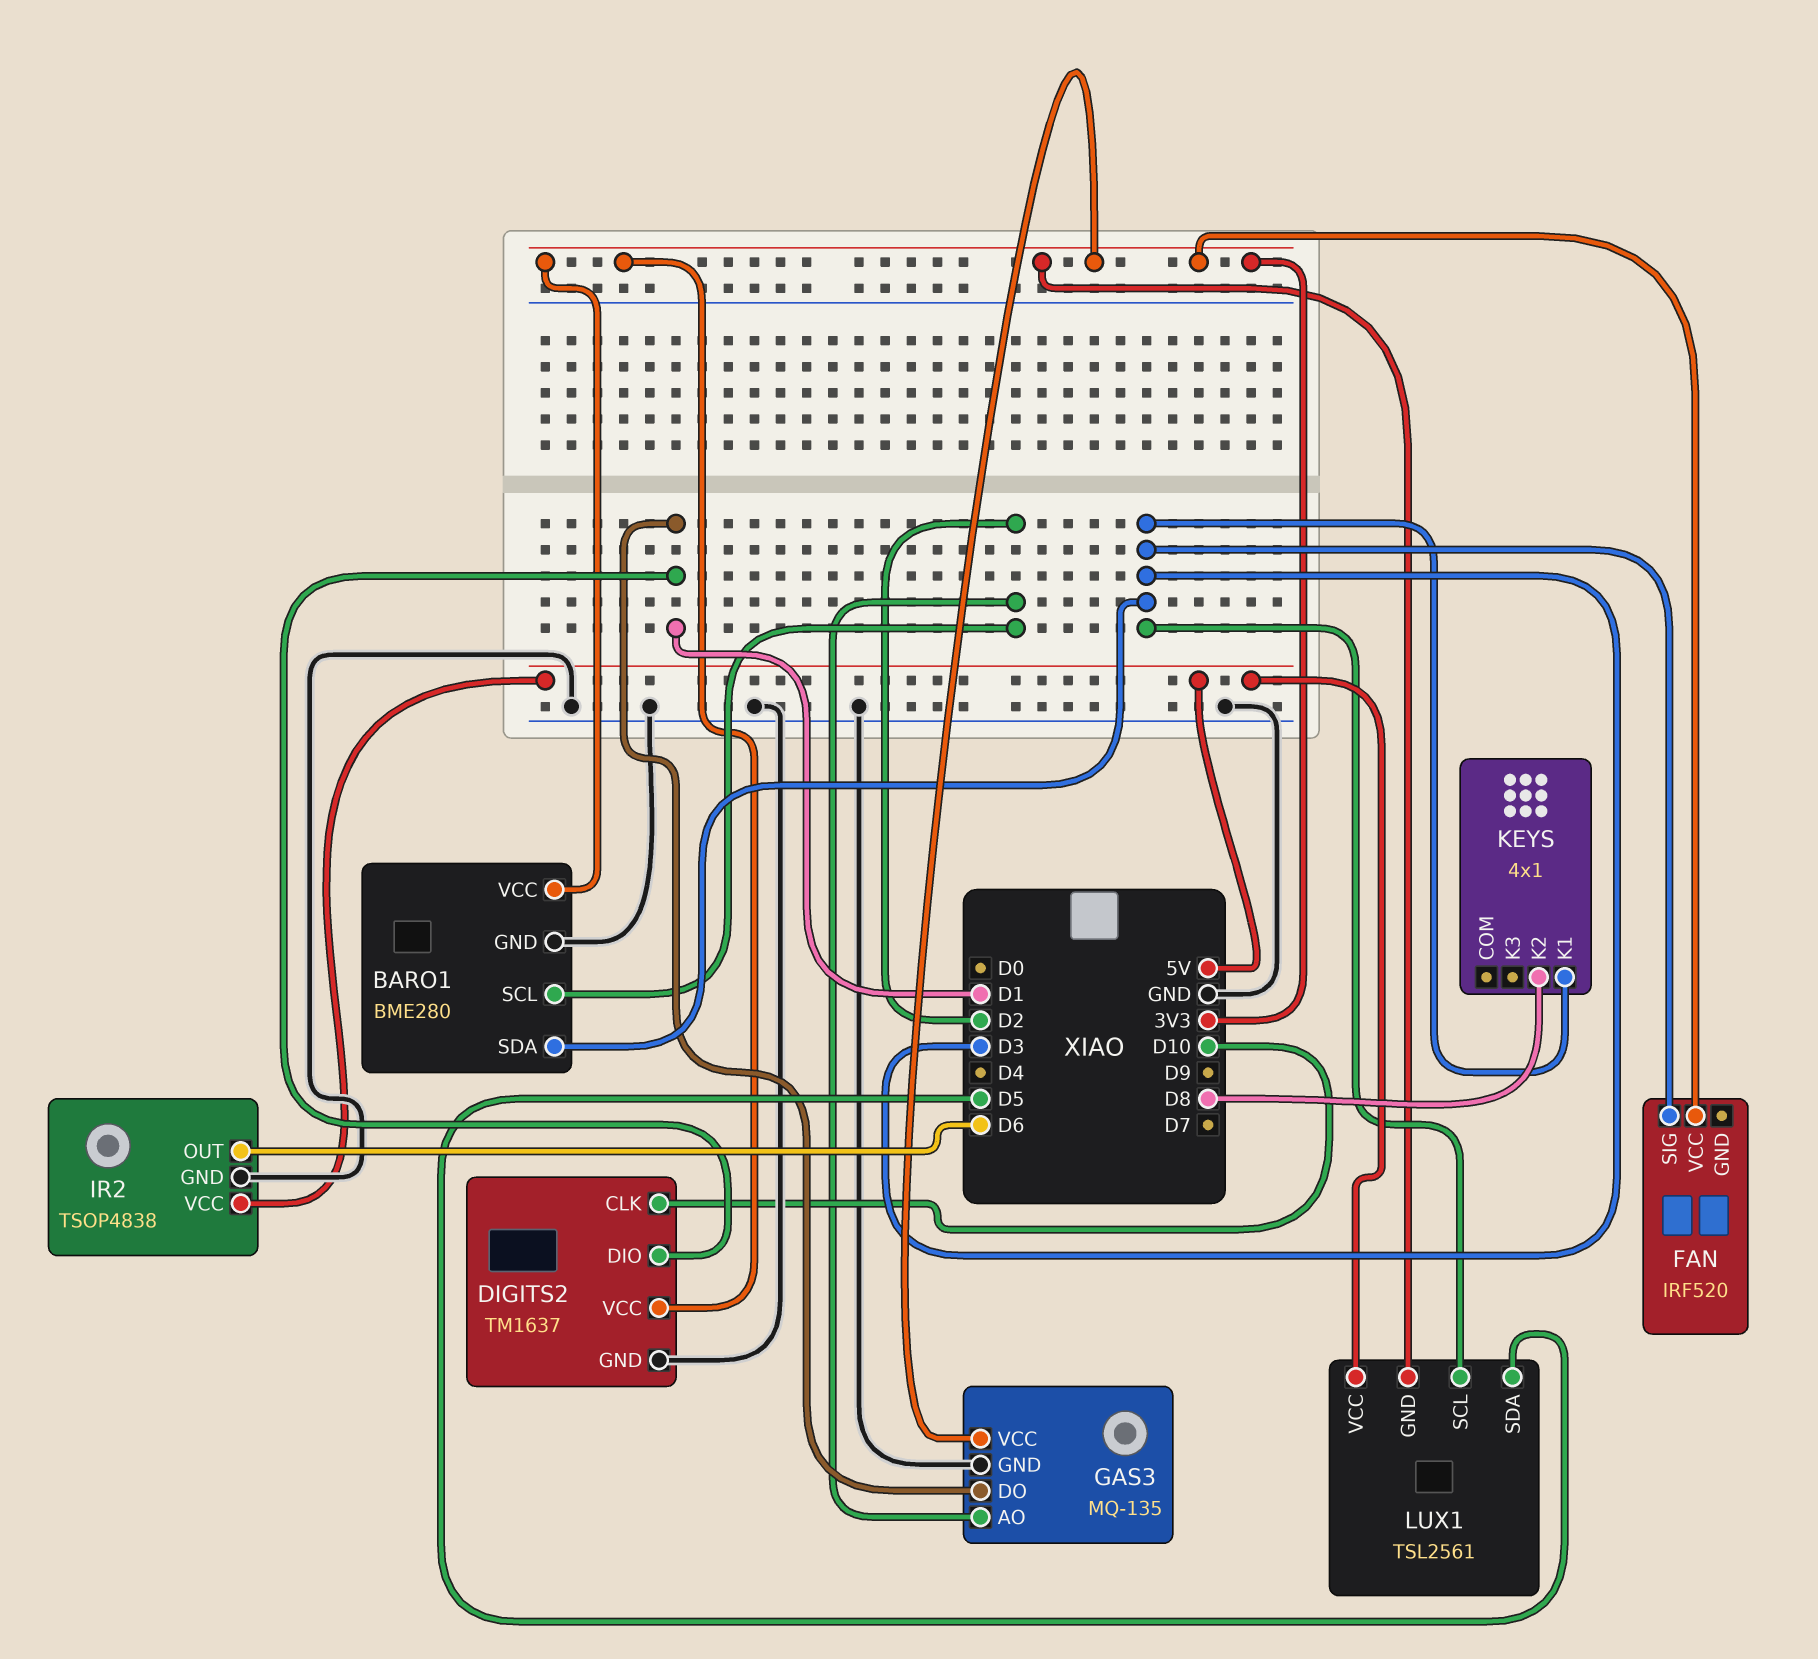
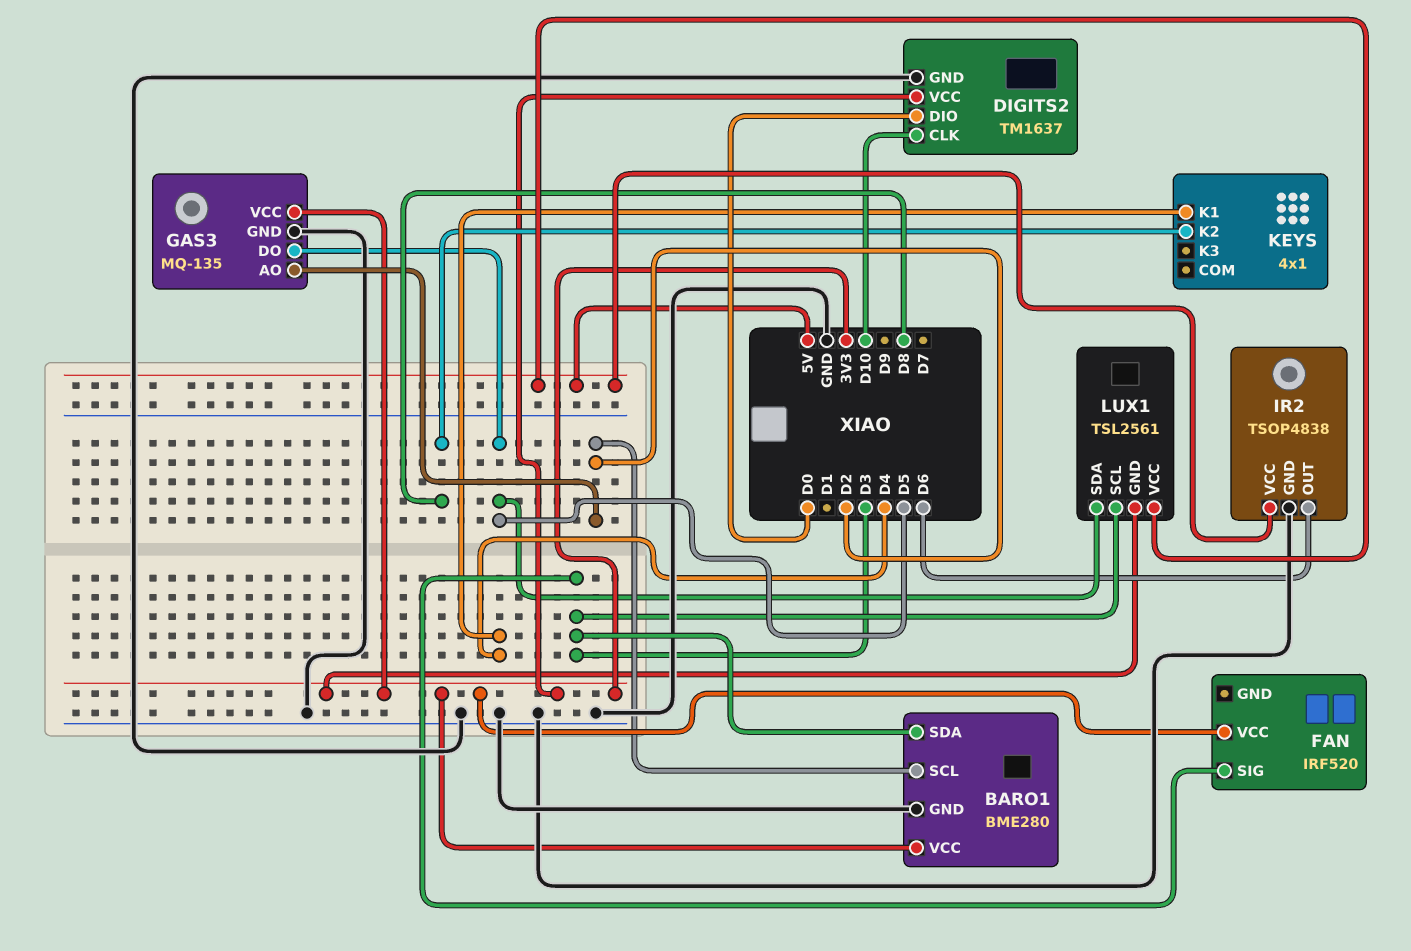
DIGITS2 pin DIO: D1 -> D0
GAS3 pin DO: D1 -> D5
KEYS pin K1: D3 -> D4

